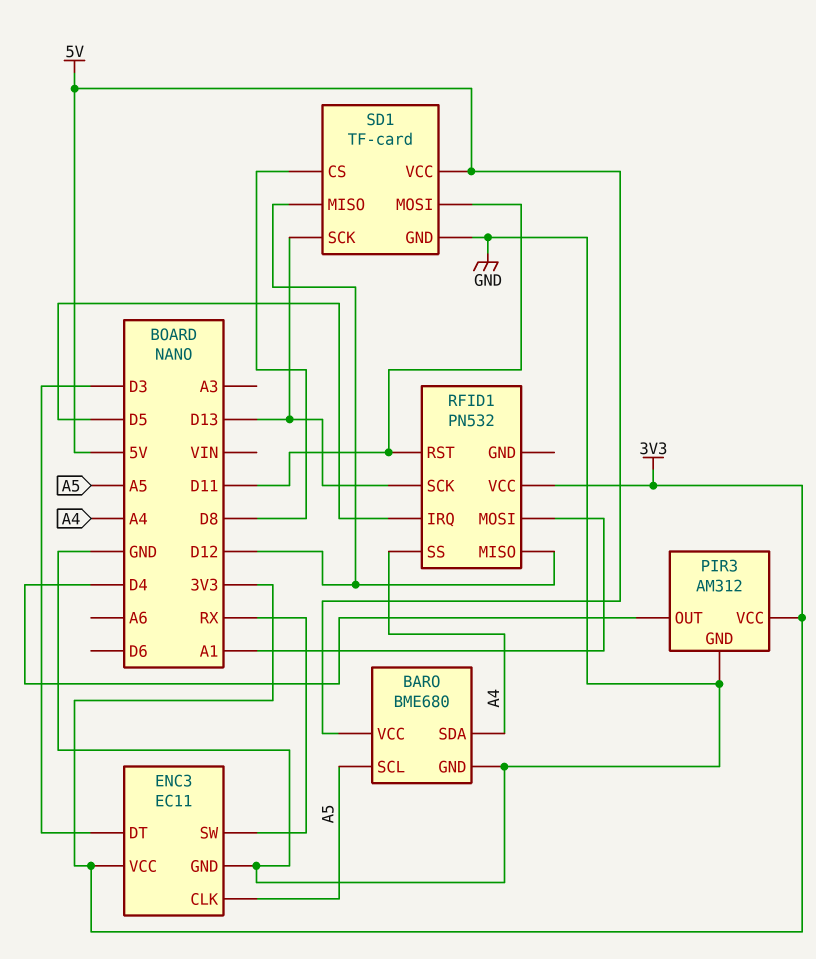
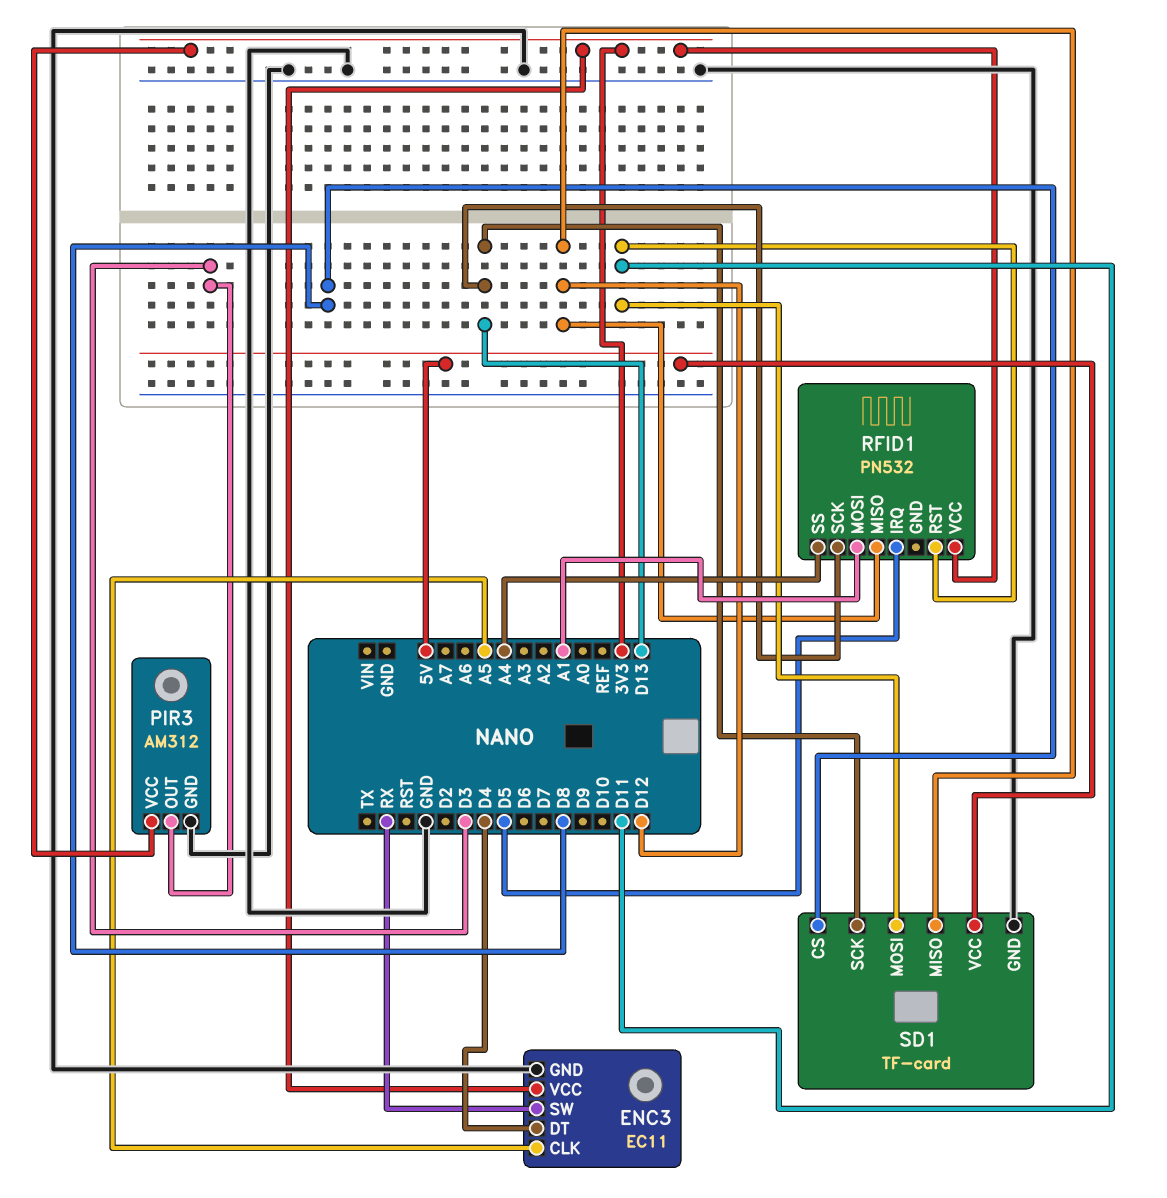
BARO: BME680 -> none
BARO pin GND: GND -> none
BARO pin SCL: A5 -> none
BARO pin SDA: A4 -> none
BARO pin VCC: 5V -> none
ENC3 pin DT: D3 -> D4
PIR3 pin OUT: D4 -> D3

